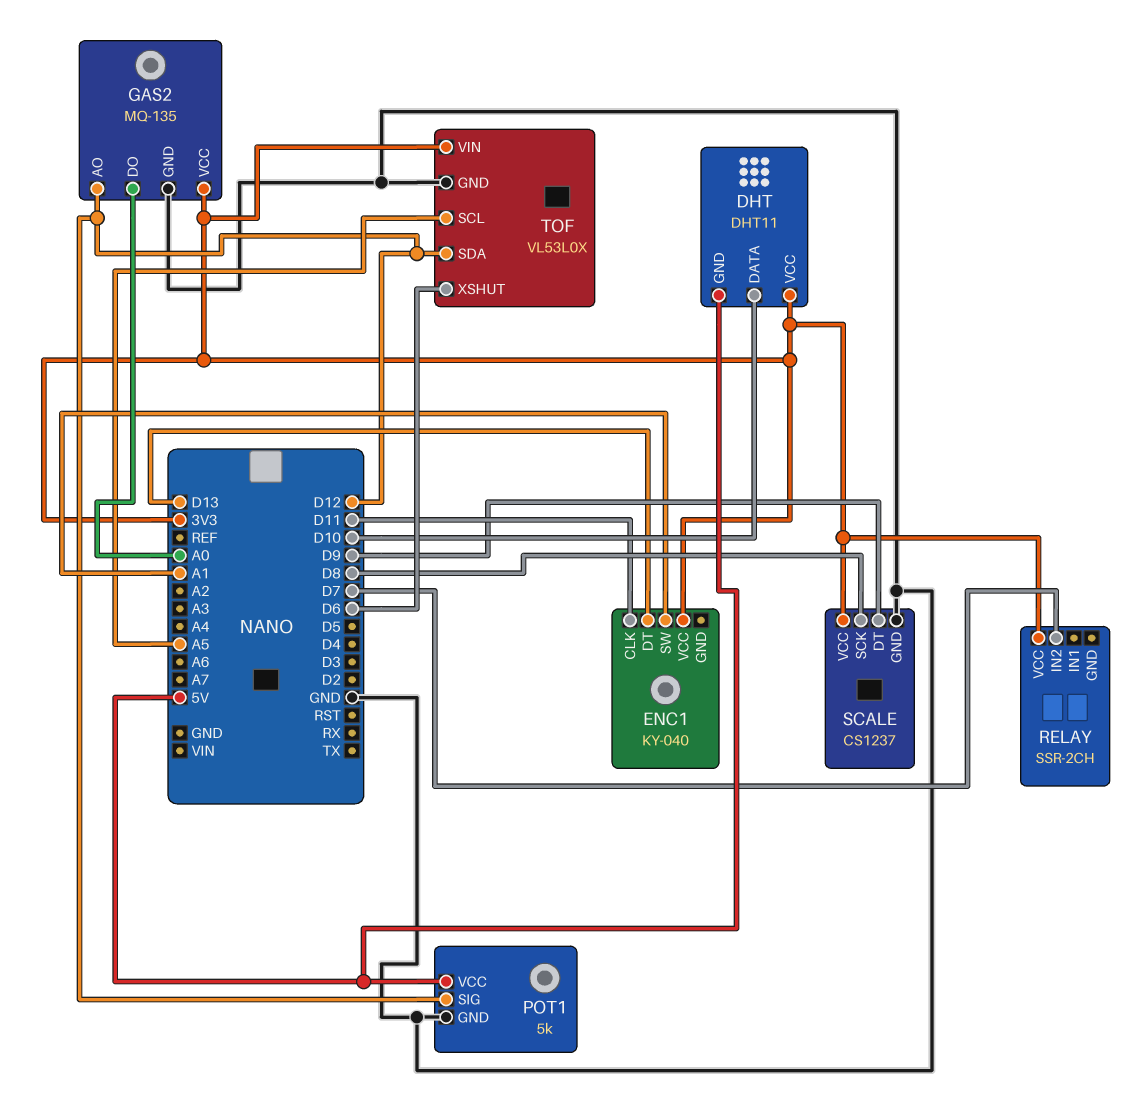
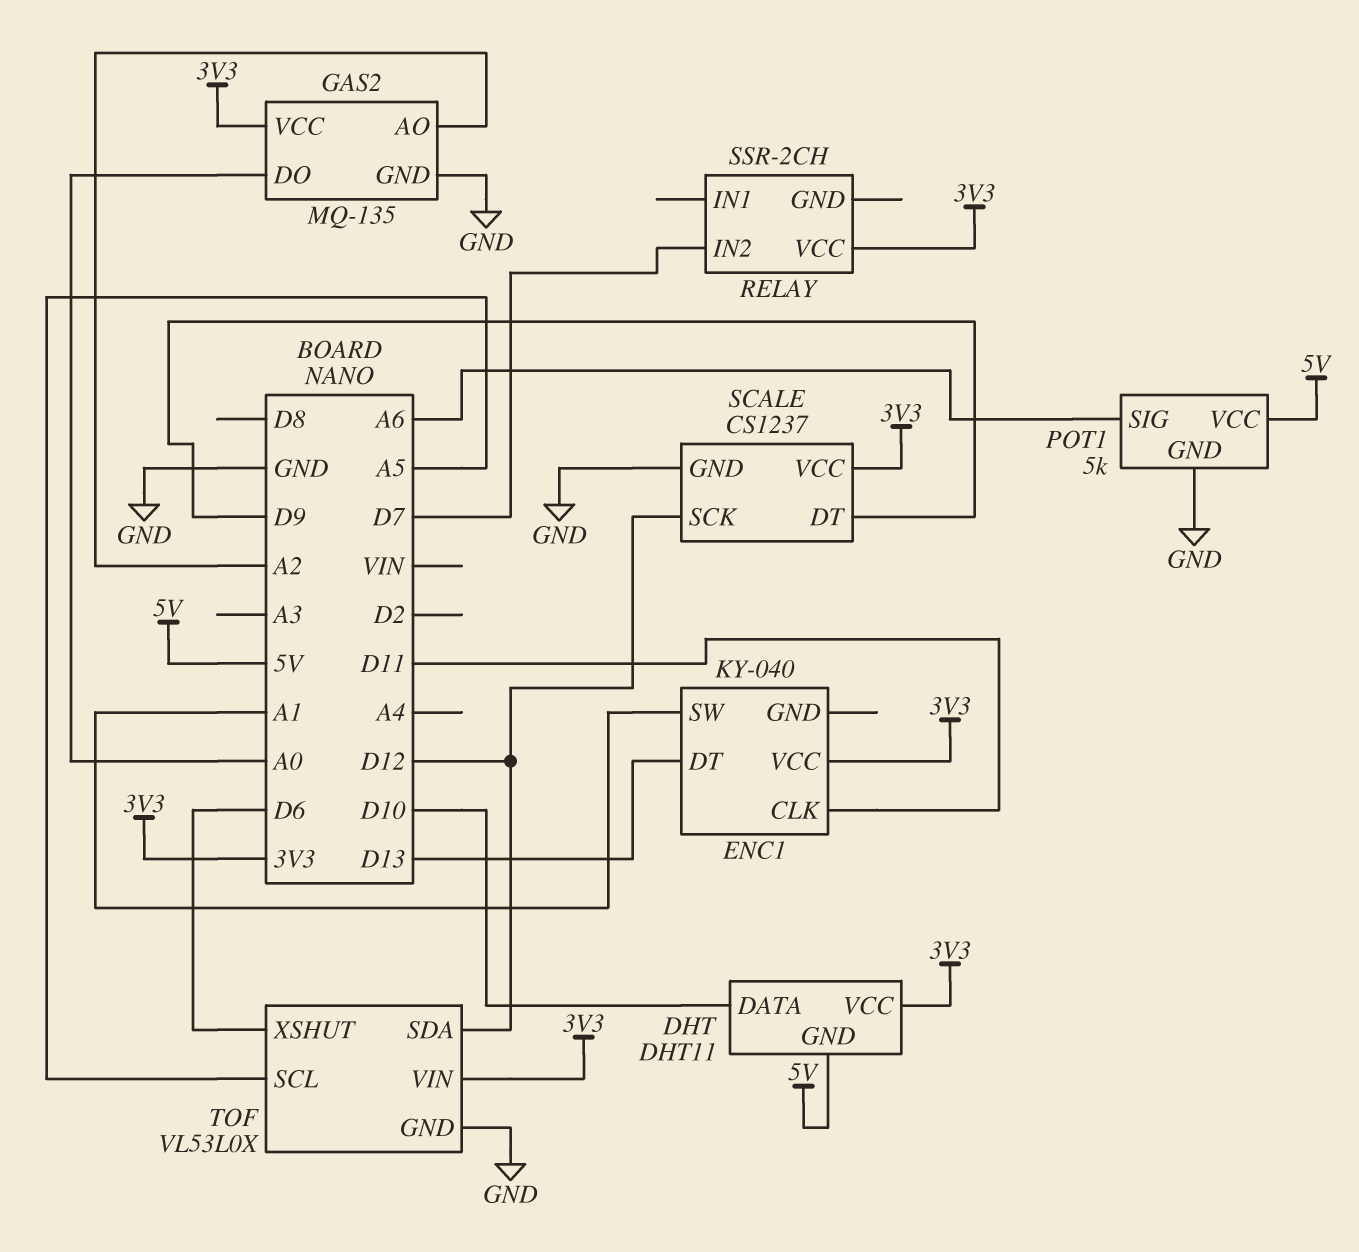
GAS2 pin AO: D12 -> A2
POT1 pin SIG: D12 -> A6
SCALE pin SCK: D8 -> D12

